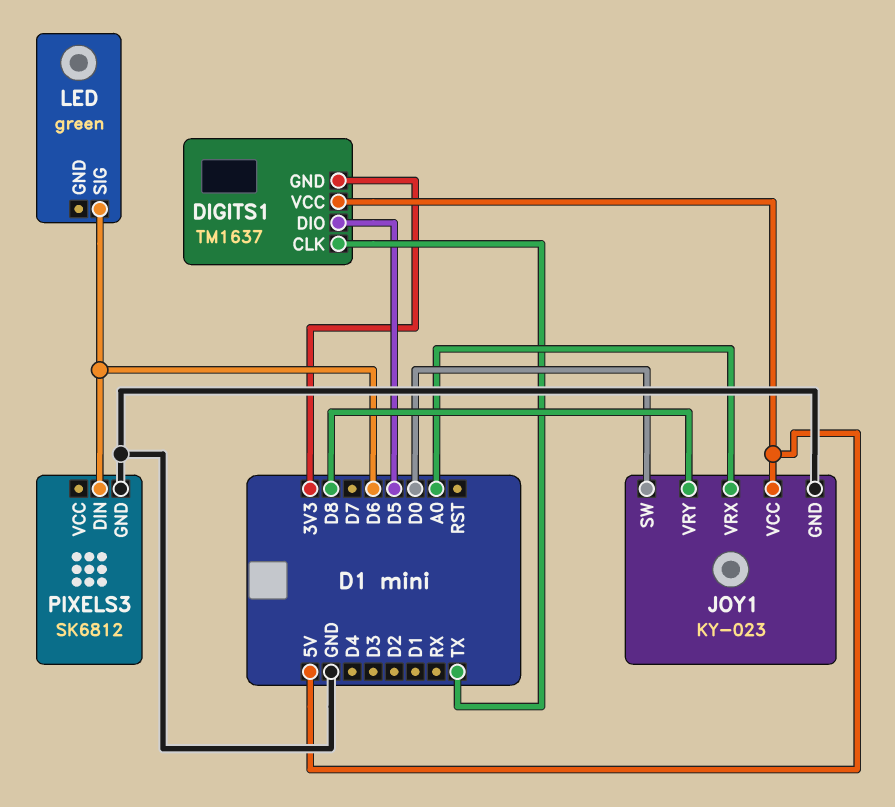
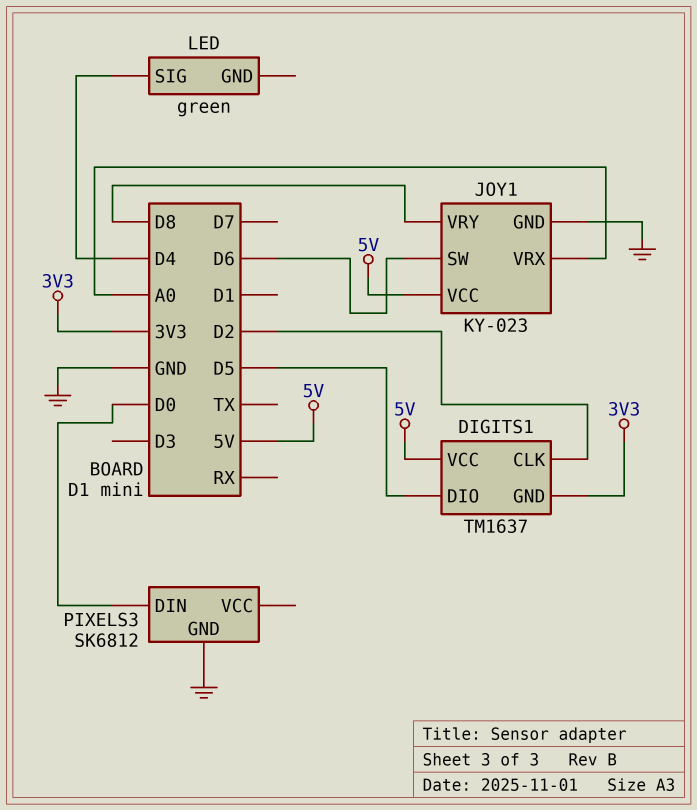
DIGITS1 pin CLK: TX -> D2
JOY1 pin SW: D0 -> D6
LED pin SIG: D6 -> D4
PIXELS3 pin DIN: D6 -> D0

